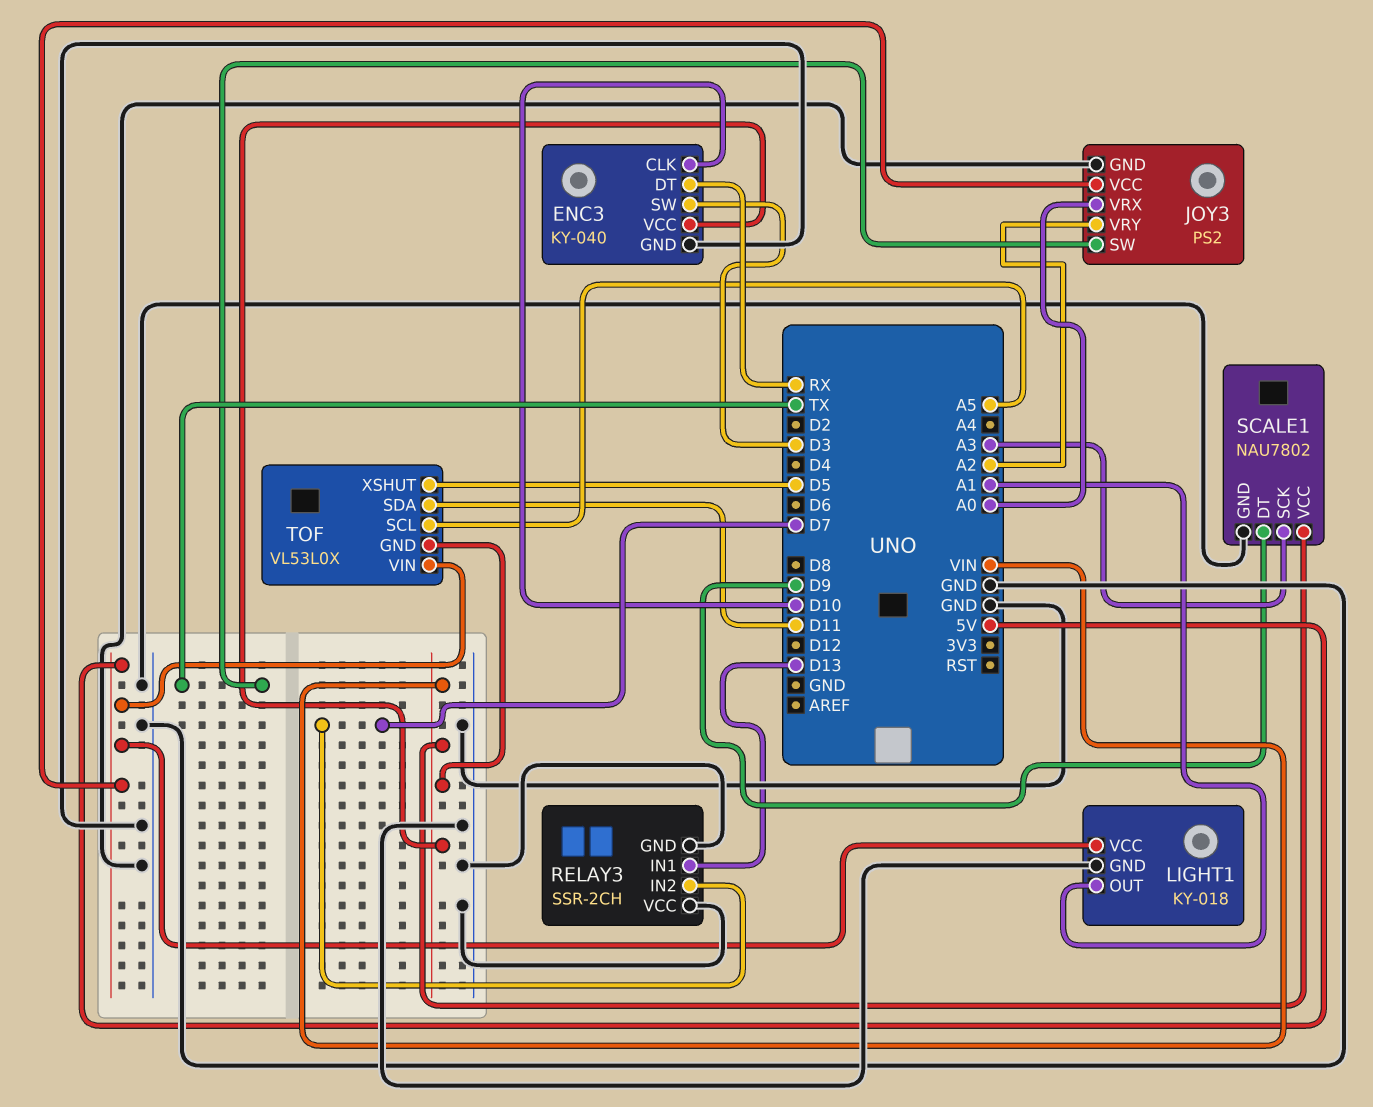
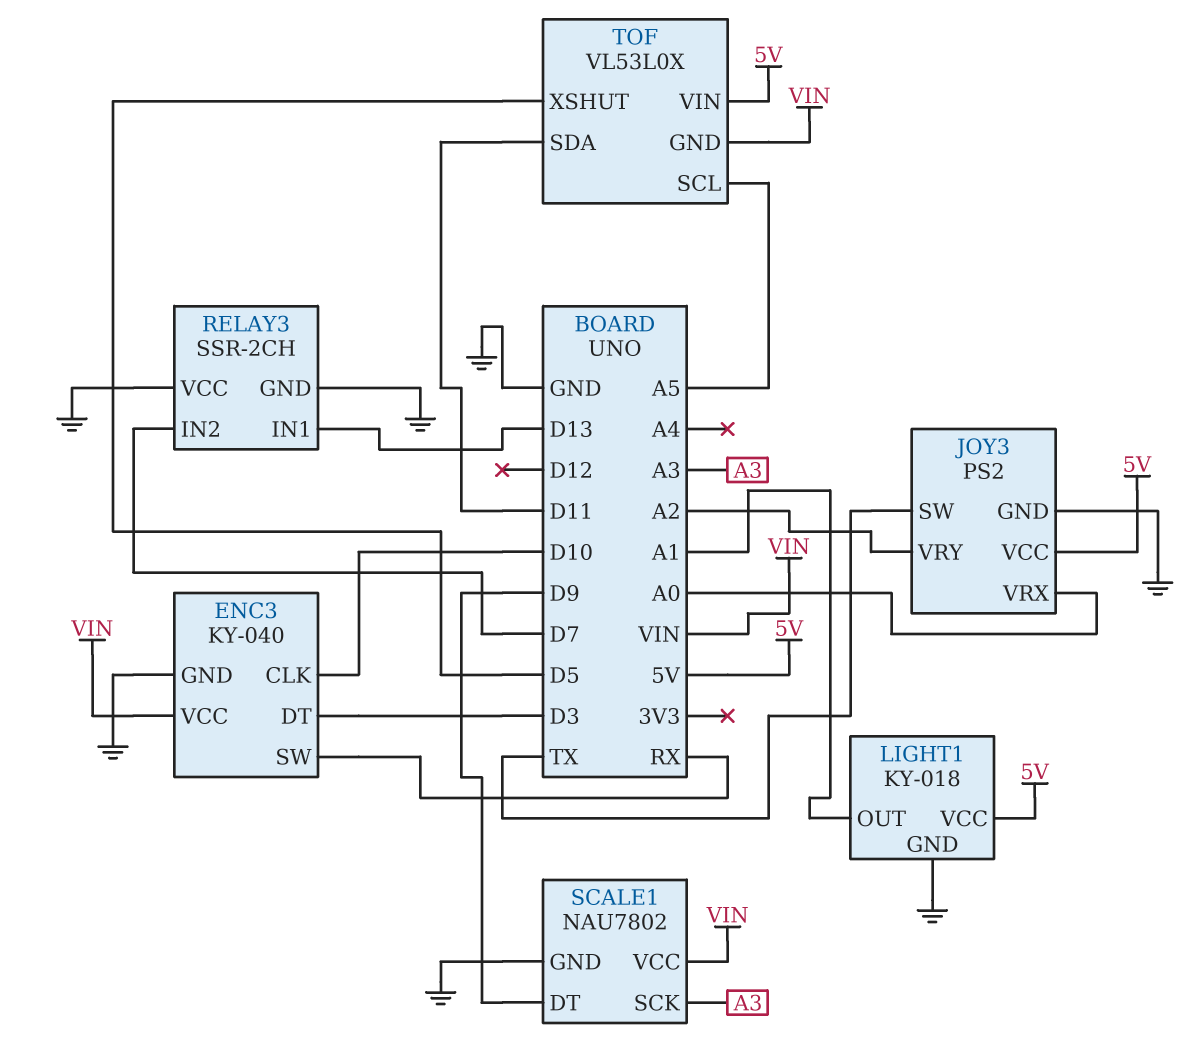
ENC3 pin DT: RX -> D3
ENC3 pin SW: D3 -> RX

